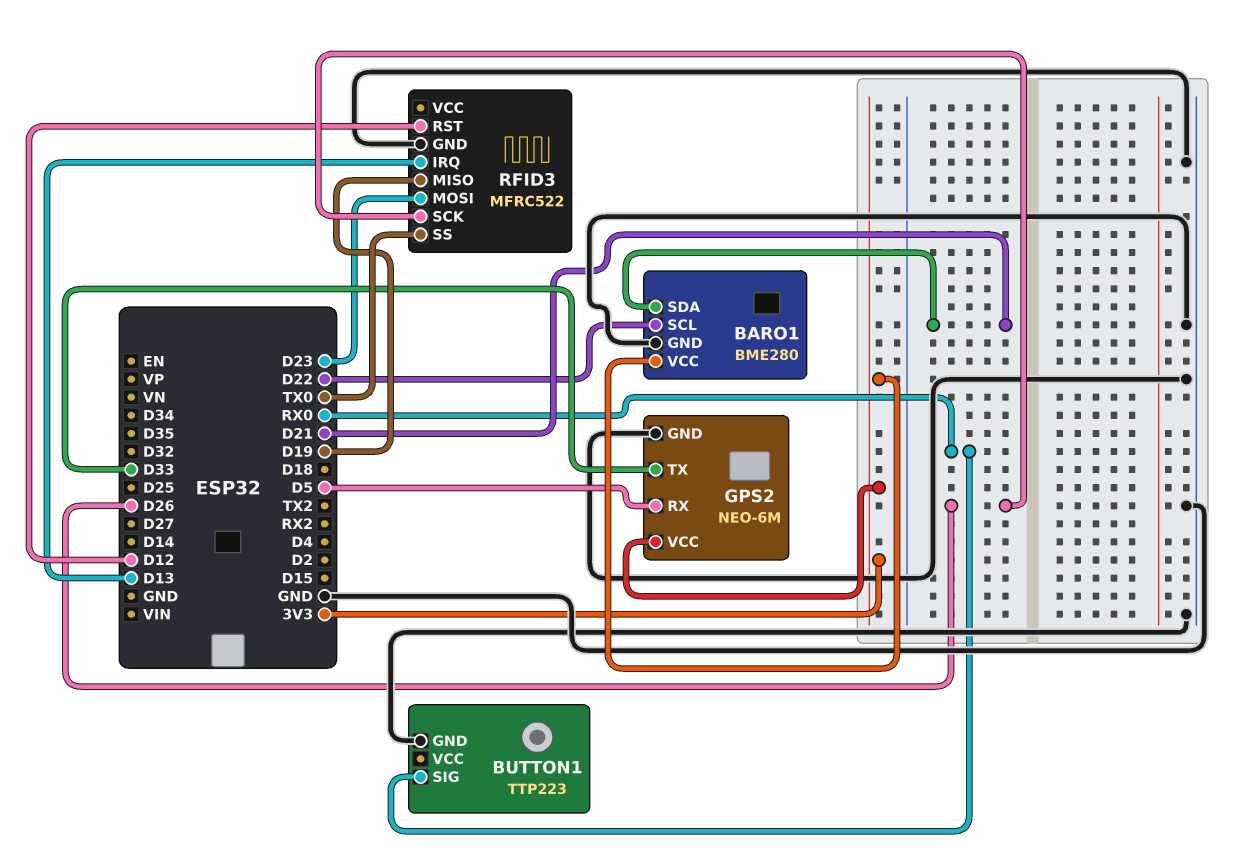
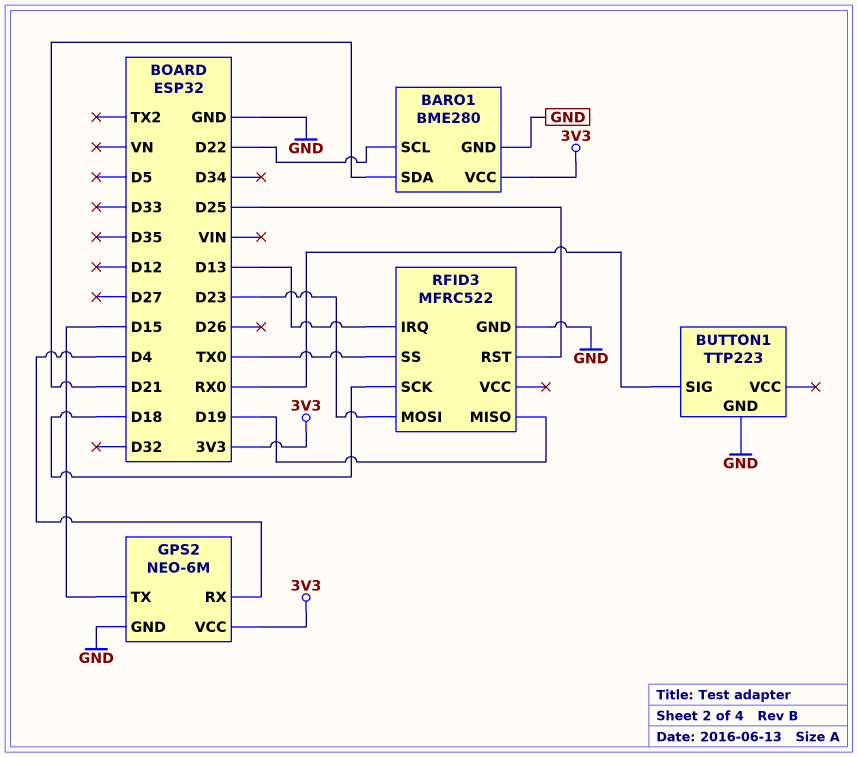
GPS2 pin RX: D5 -> D4
GPS2 pin TX: D33 -> D15
RFID3 pin RST: D12 -> D25
RFID3 pin SCK: D26 -> D18

